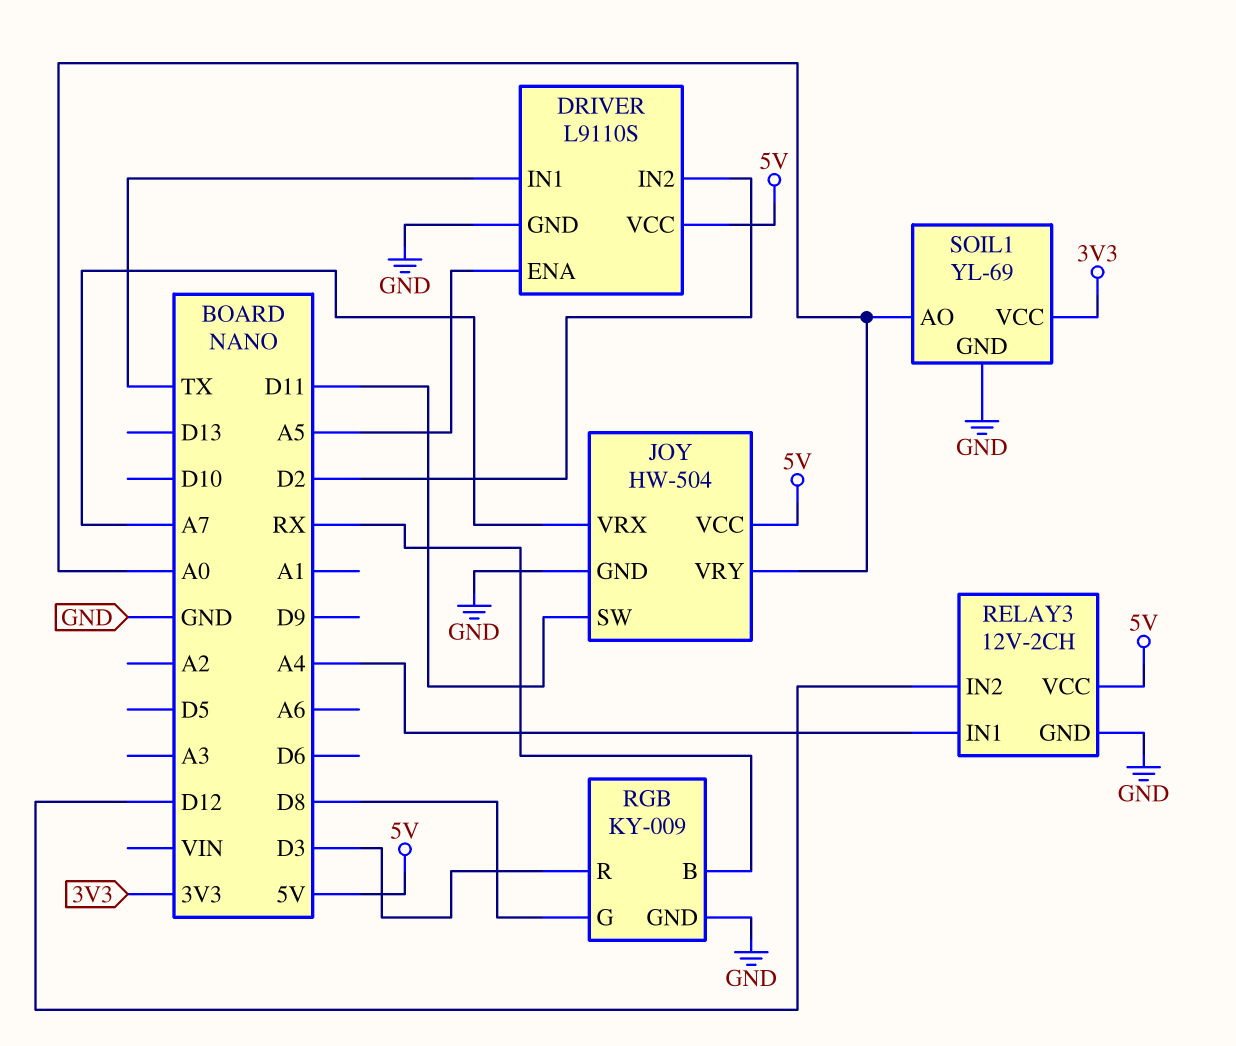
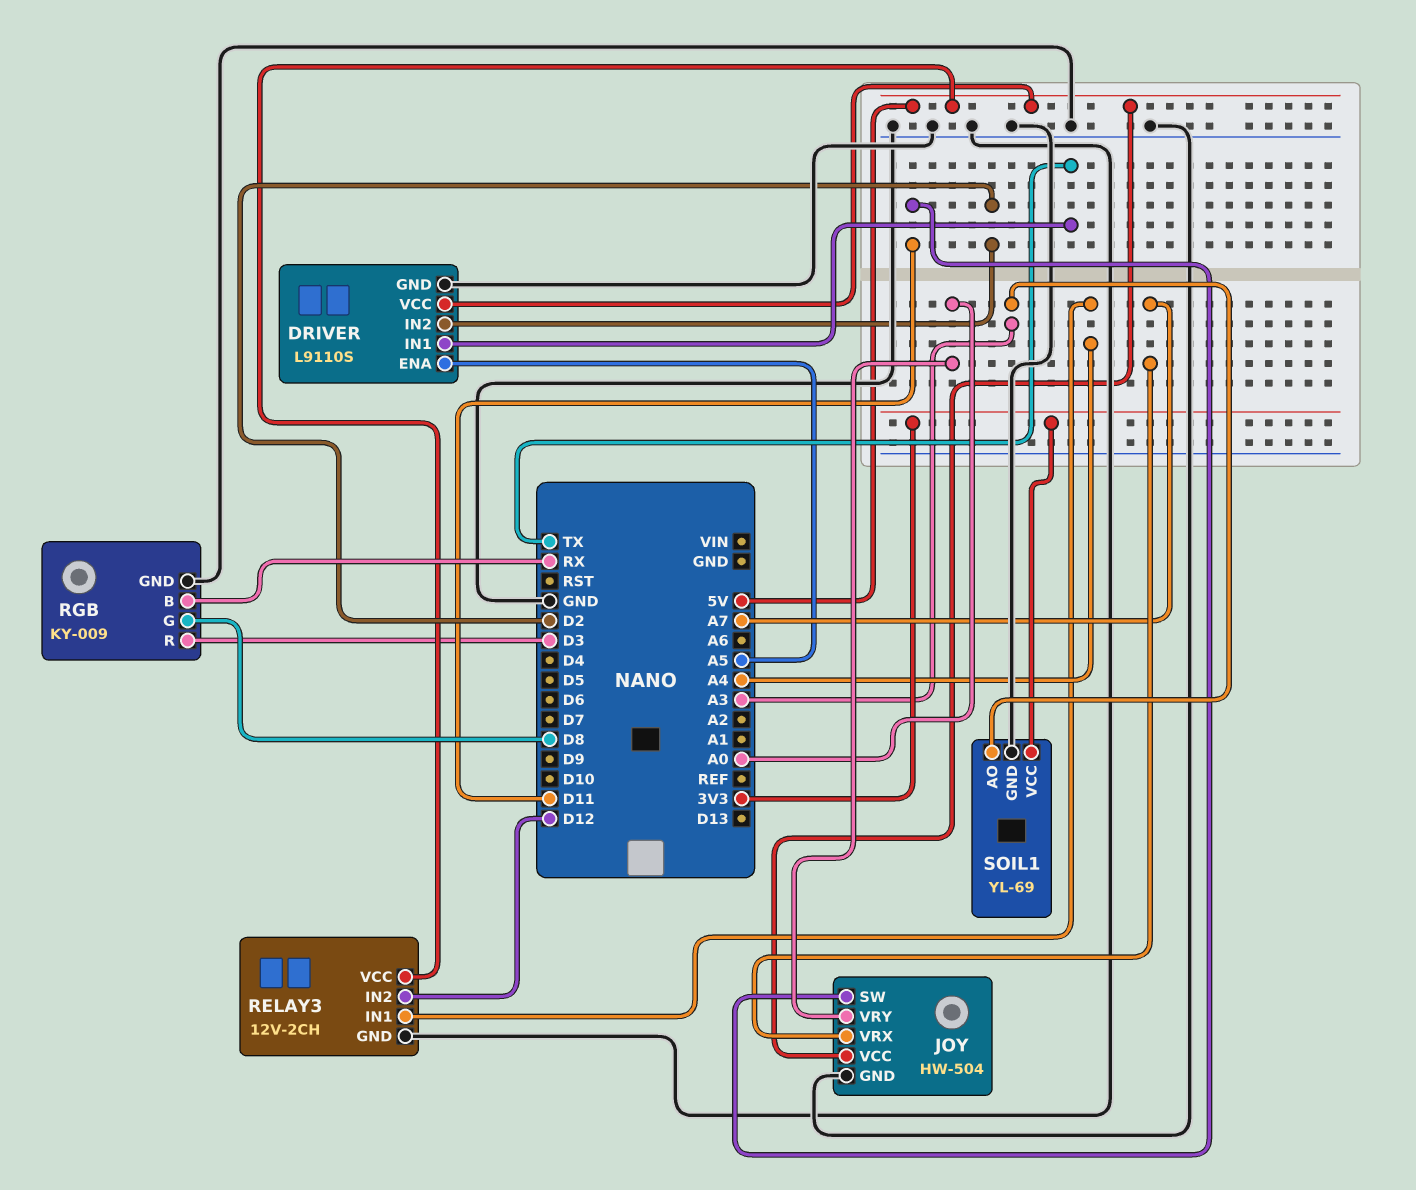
SOIL1 pin AO: A0 -> A3

